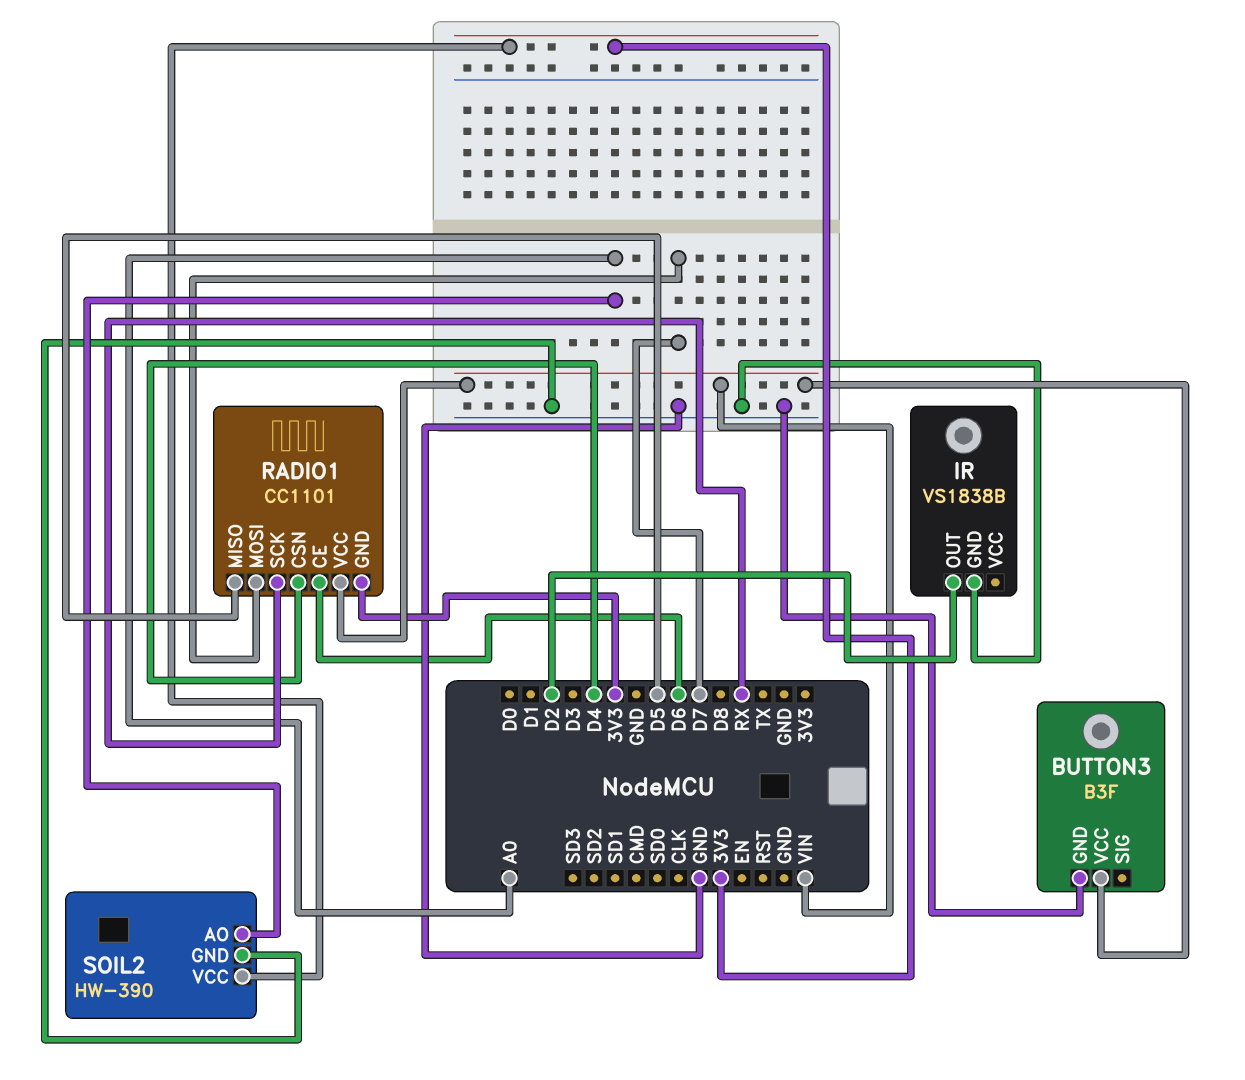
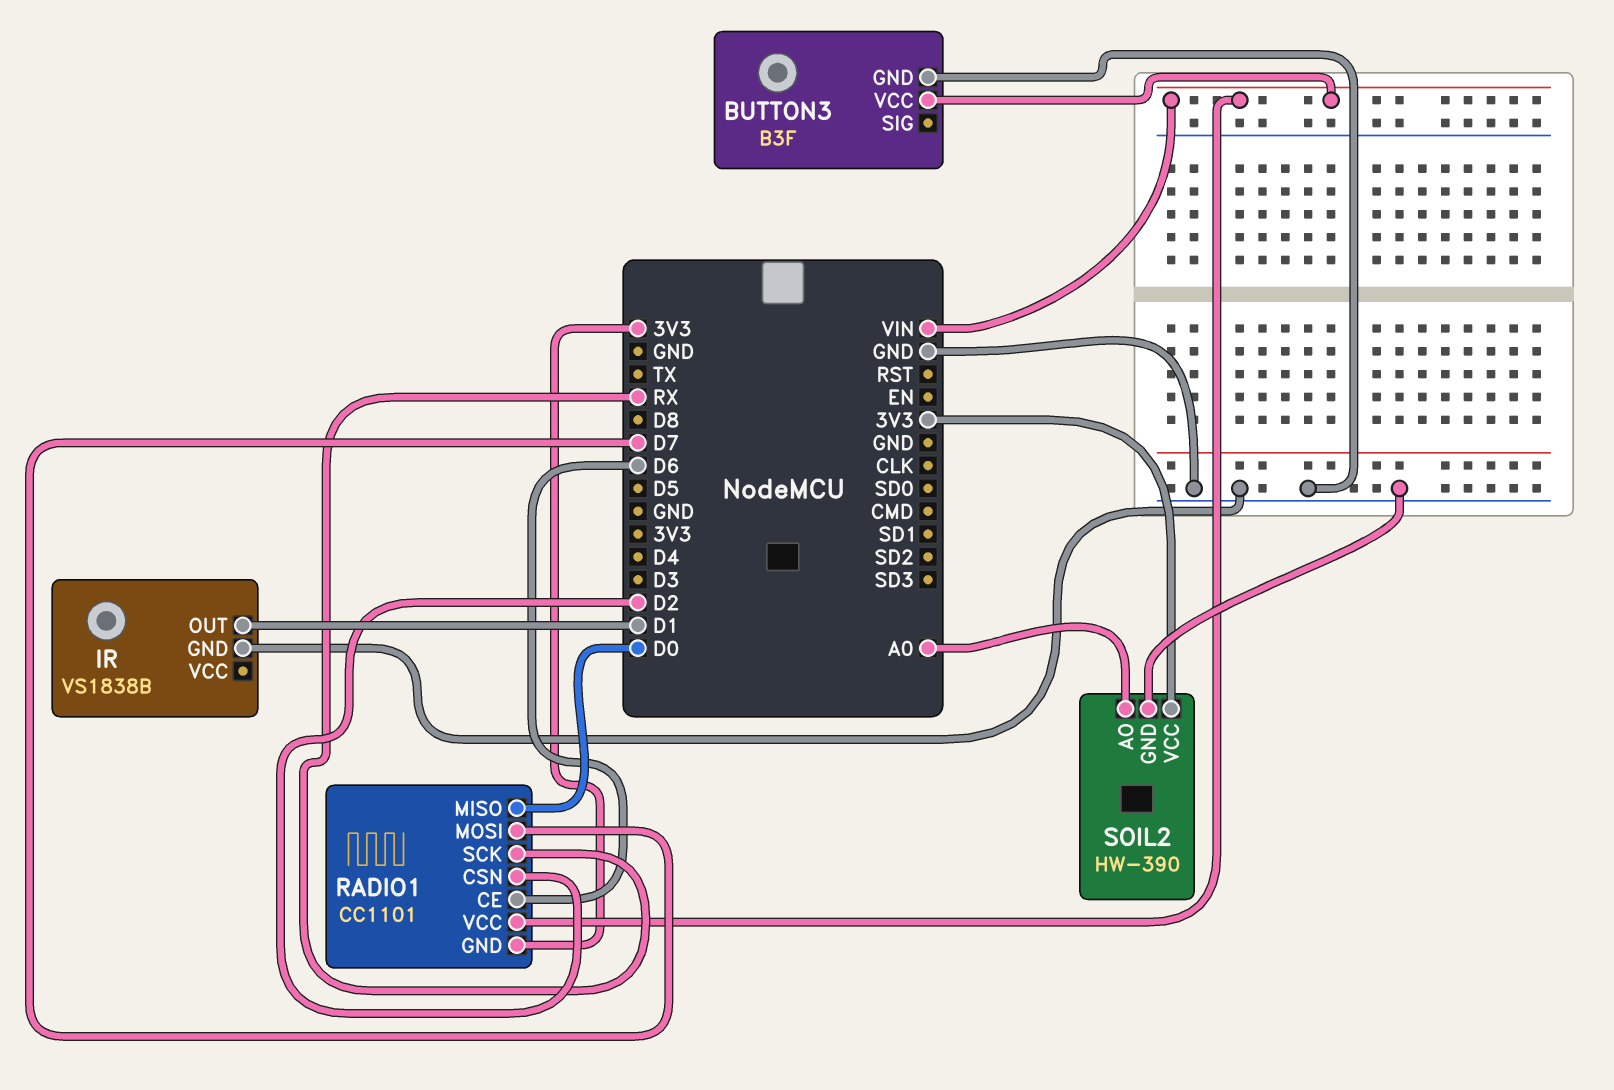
IR pin OUT: D2 -> D1
RADIO1 pin CSN: D4 -> D2
RADIO1 pin MISO: D5 -> D0

